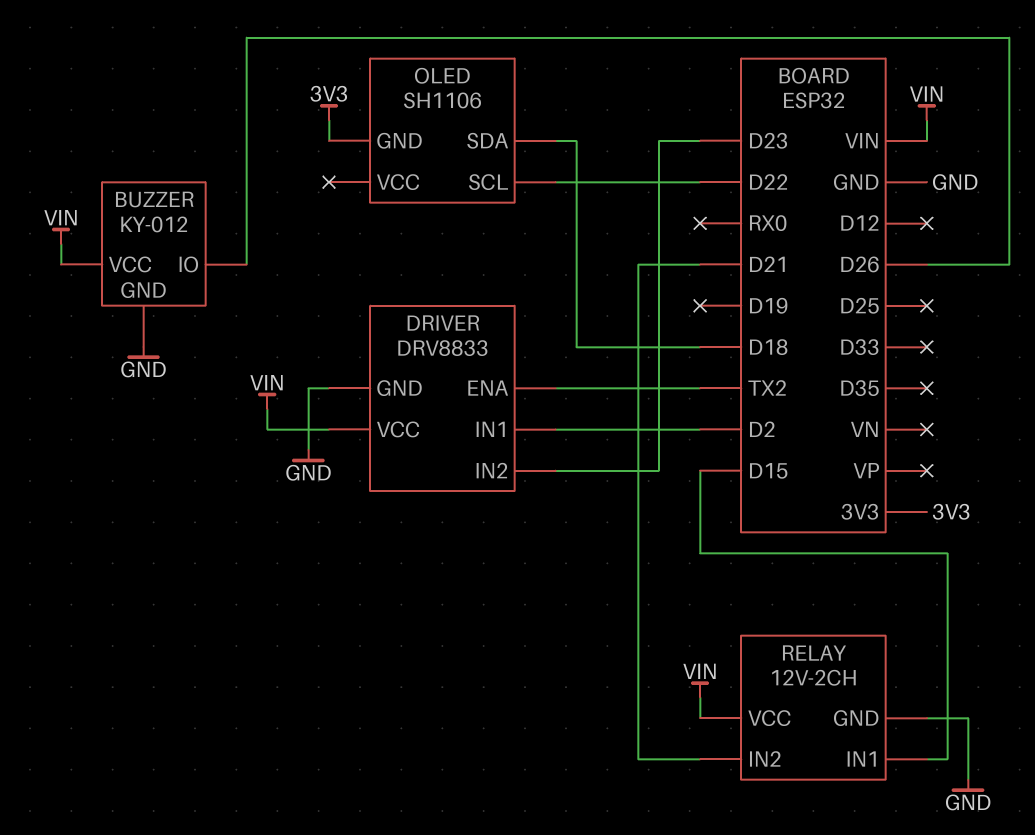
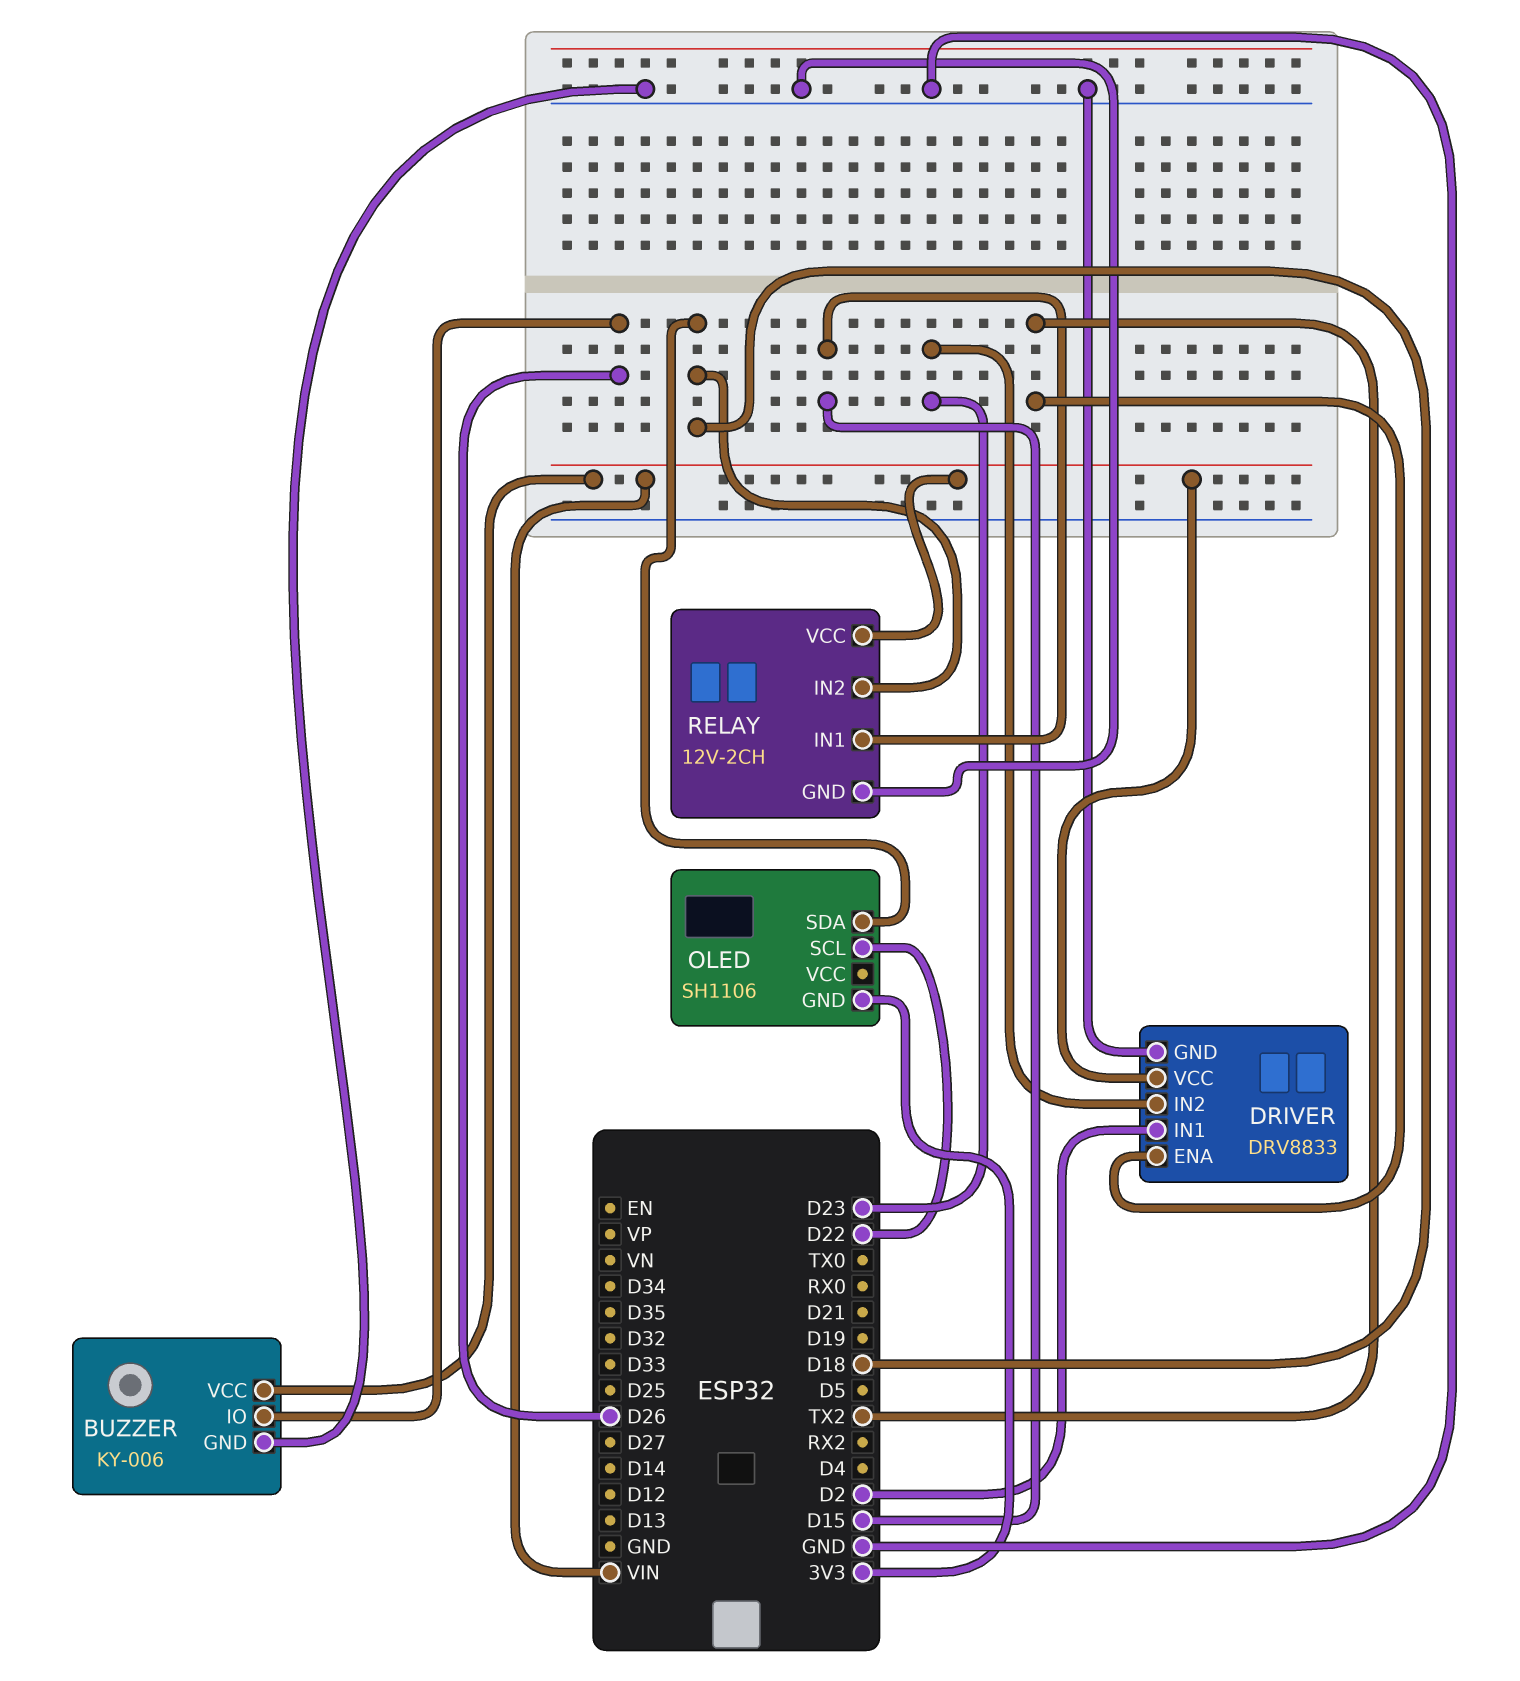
BUZZER: KY-012 -> KY-006
RELAY pin IN2: D21 -> D18

